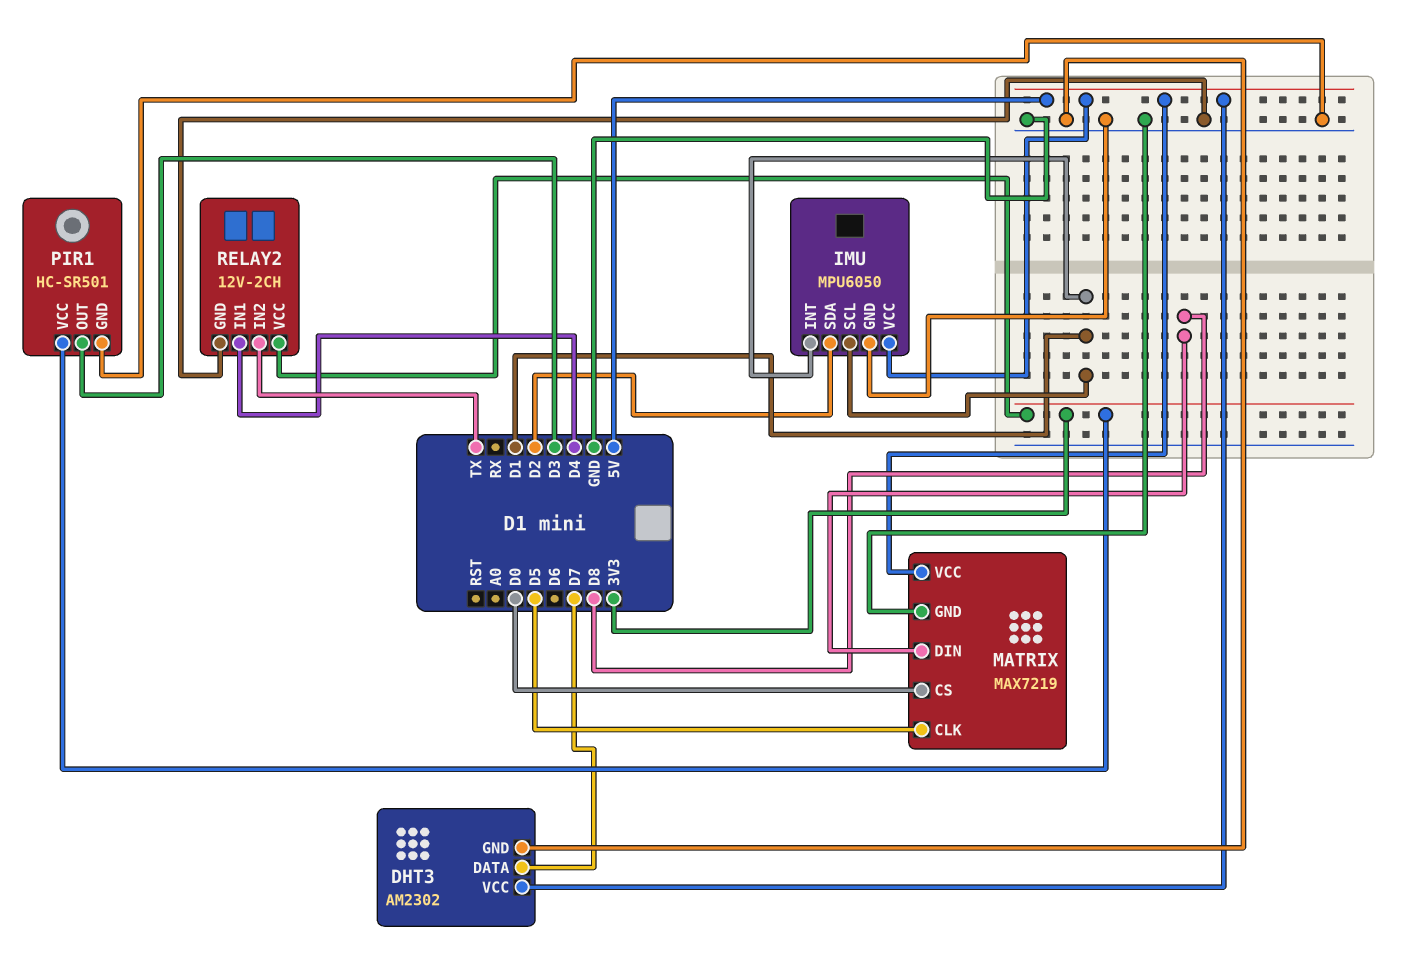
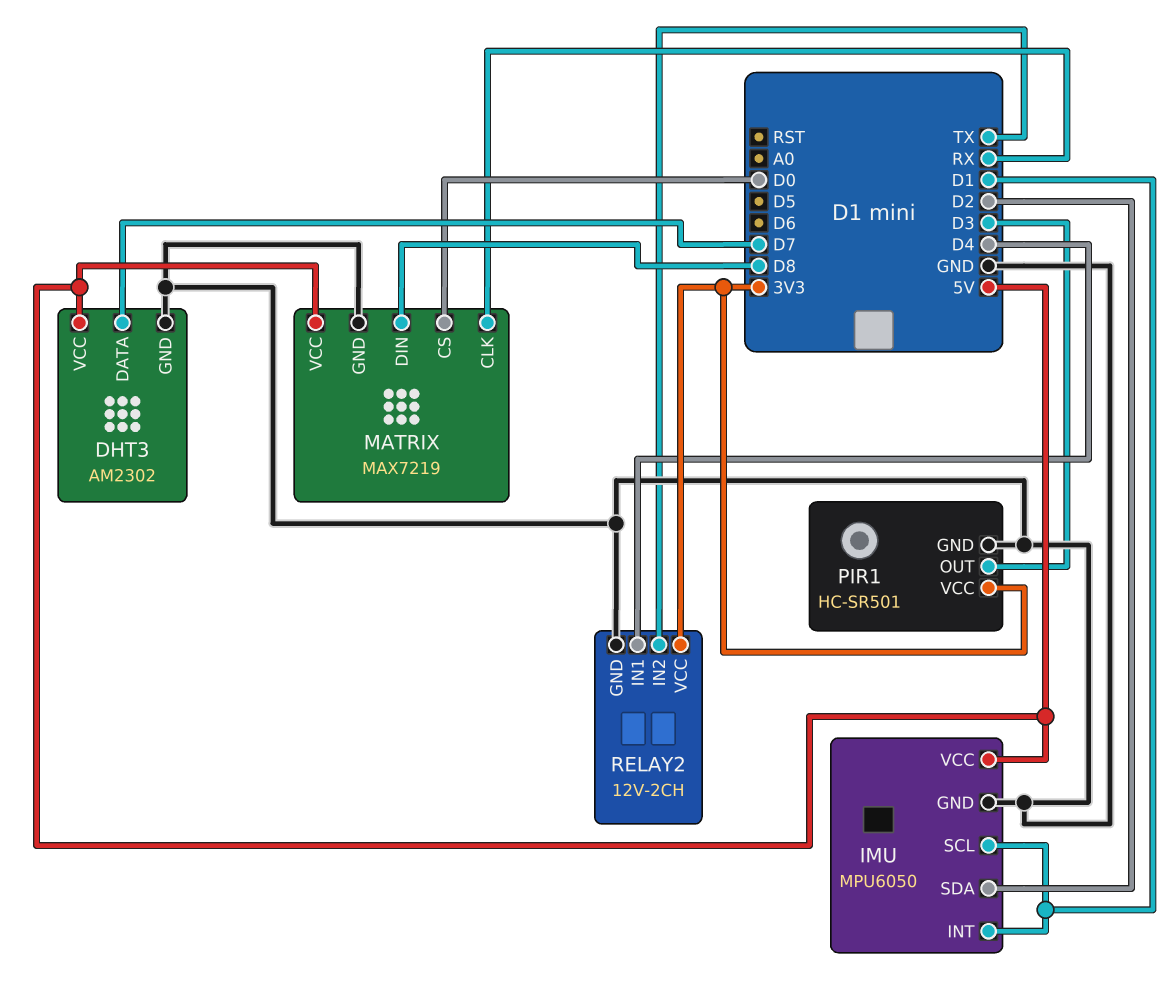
MATRIX pin CLK: D5 -> RX

